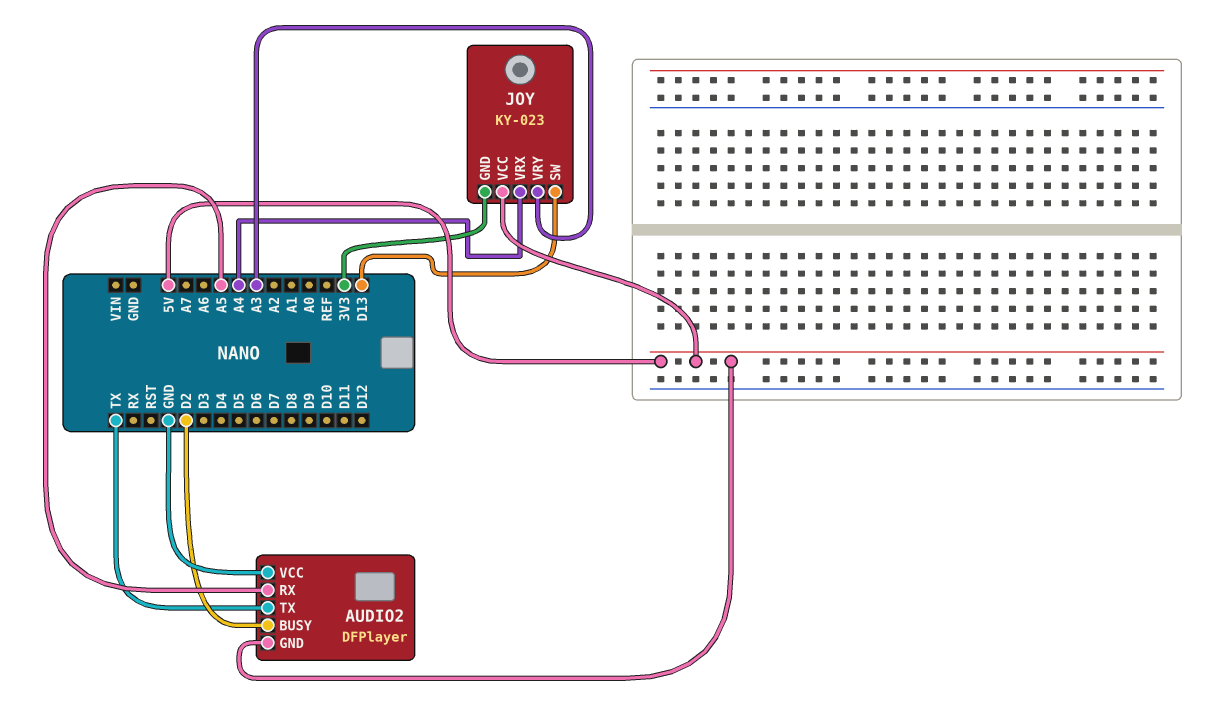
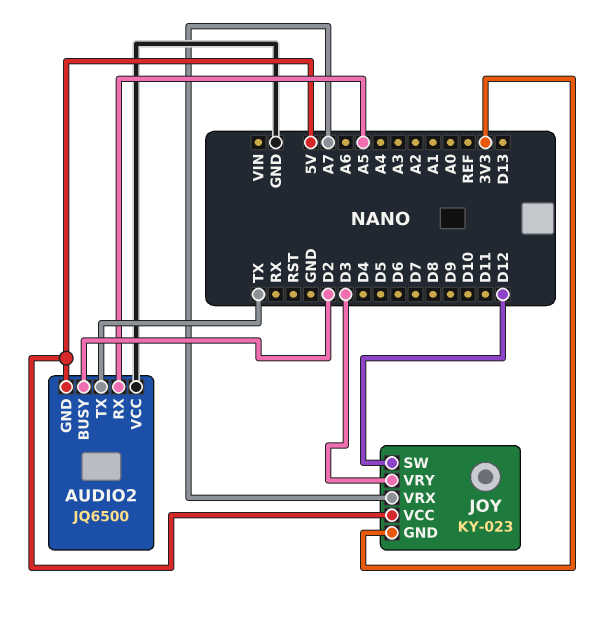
AUDIO2: DFPlayer -> JQ6500
JOY pin SW: D13 -> D12
JOY pin VRX: A4 -> A7
JOY pin VRY: A3 -> D3

